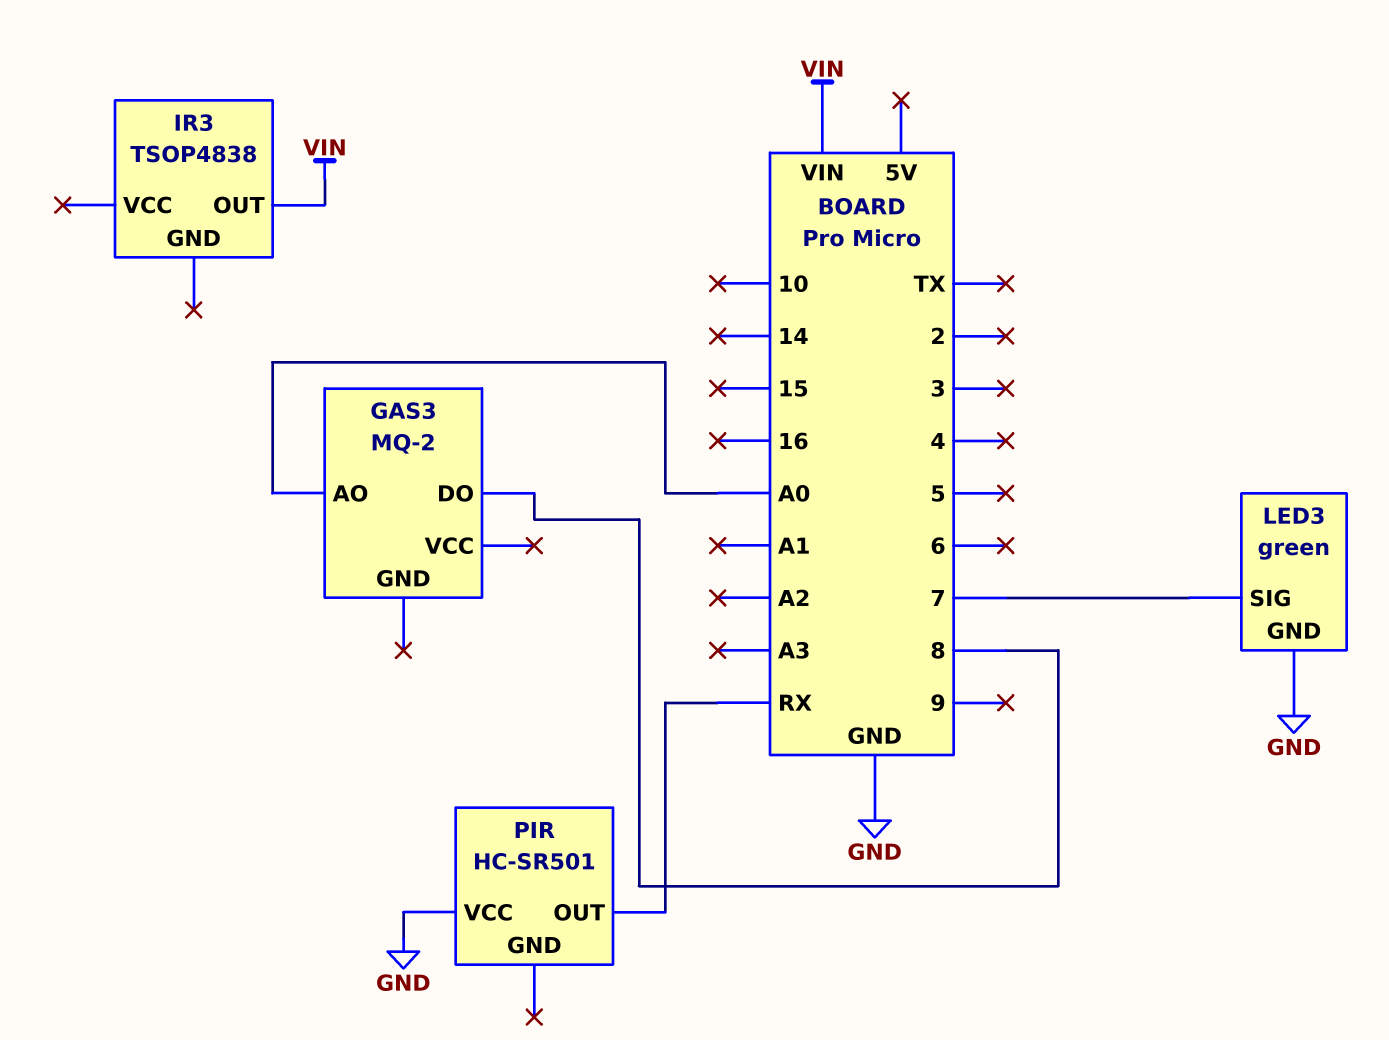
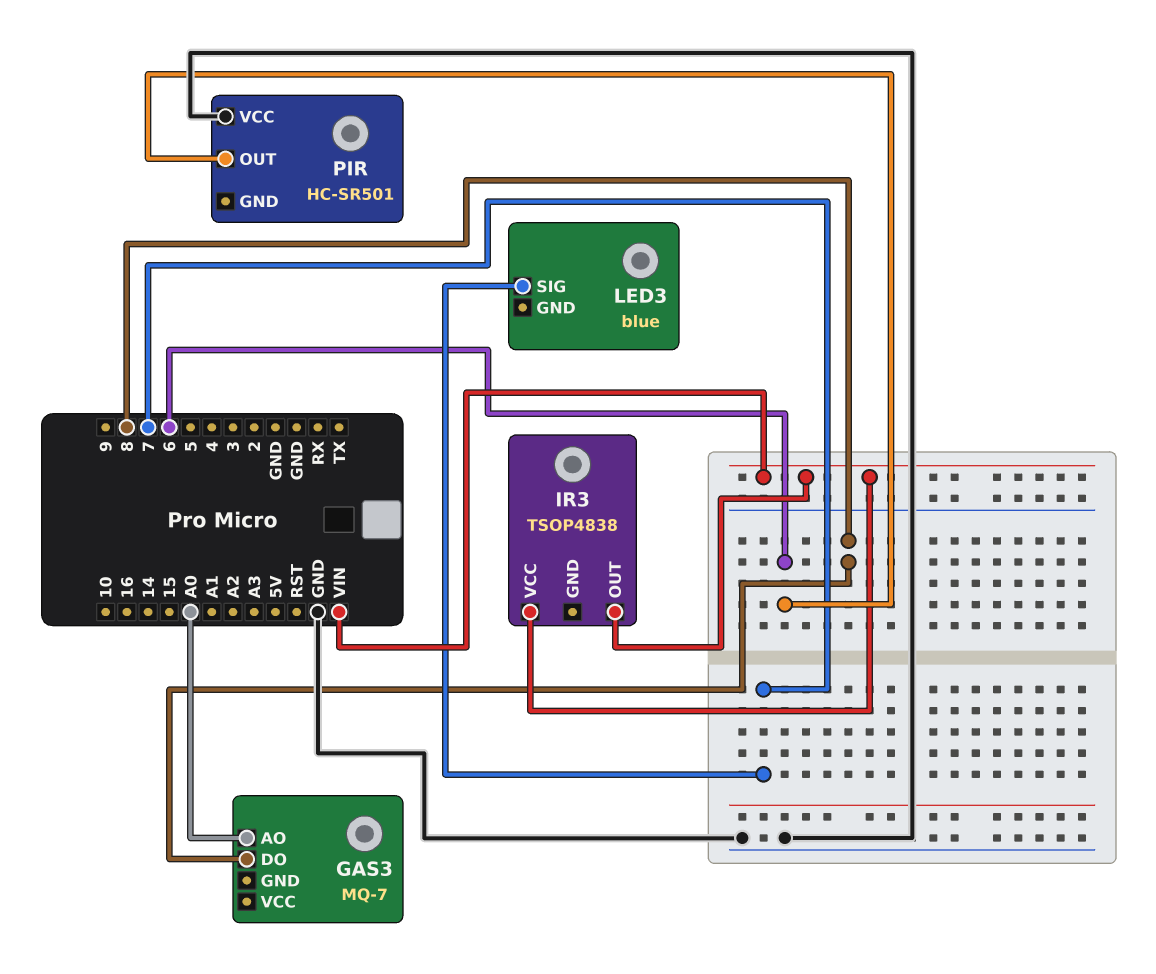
GAS3: MQ-2 -> MQ-7
IR3 pin VCC: none -> VIN
LED3: green -> blue
LED3 pin GND: GND -> none
PIR pin OUT: RX -> 6

